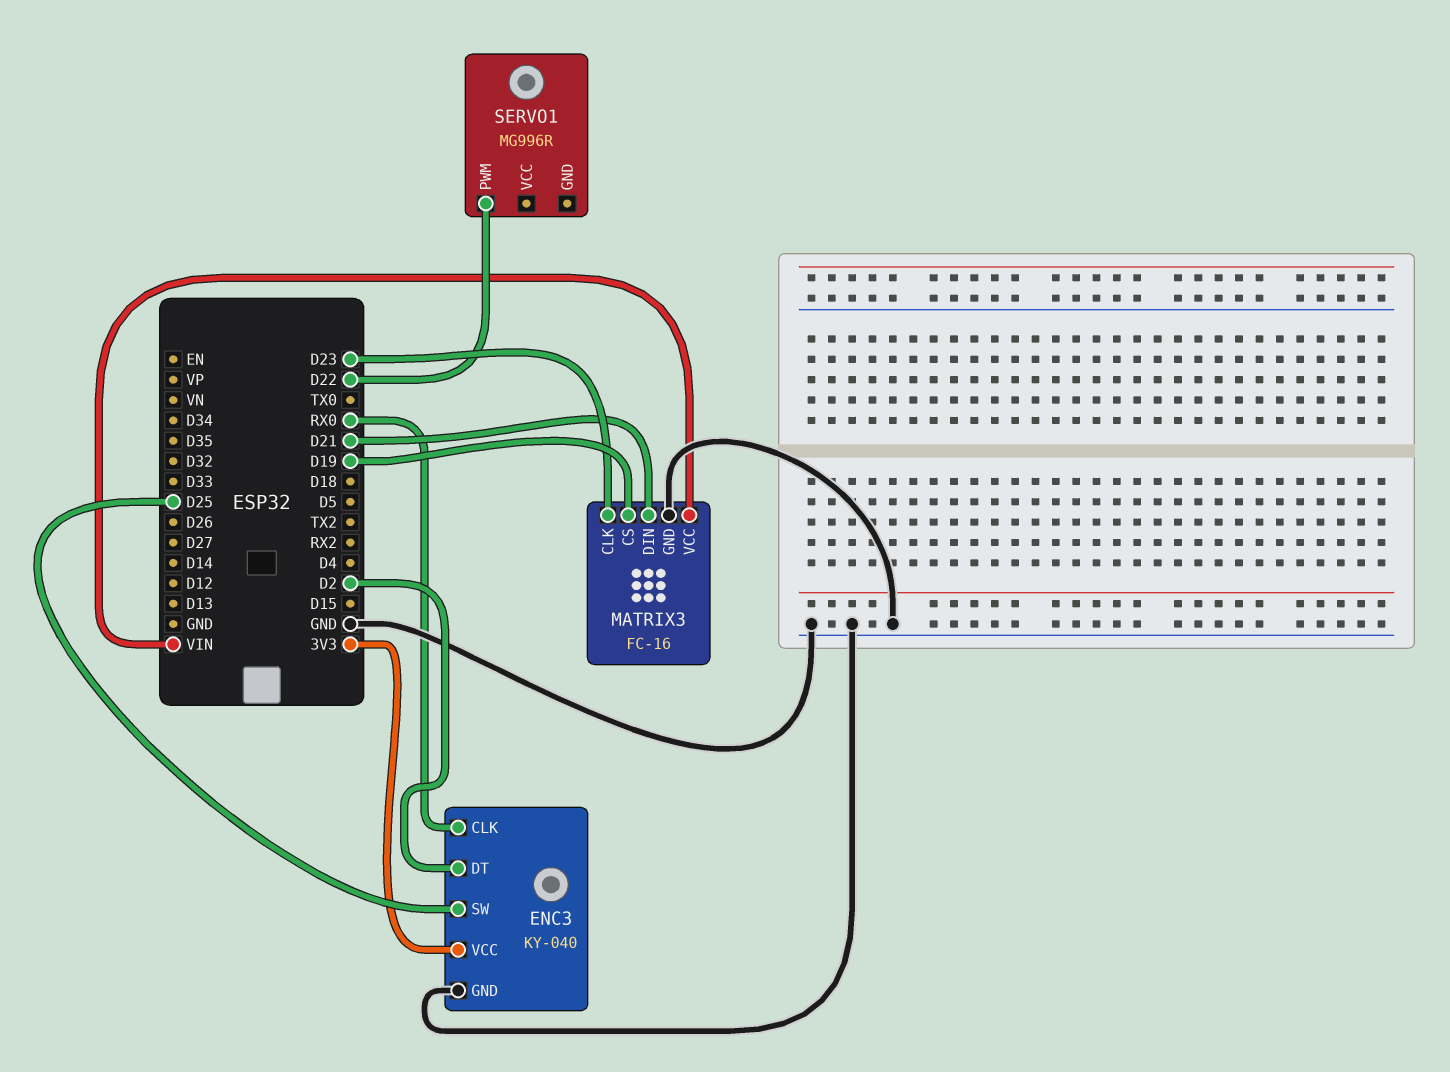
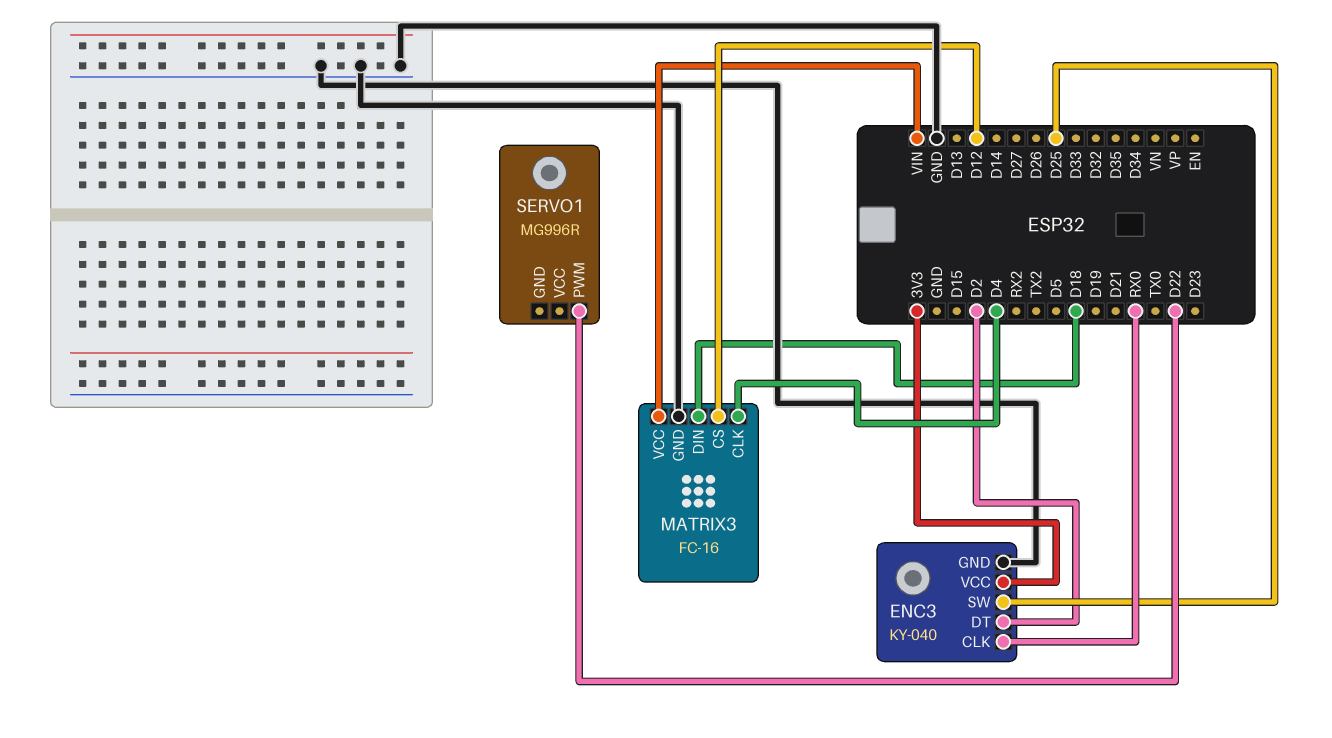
MATRIX3 pin CLK: D23 -> D4
MATRIX3 pin CS: D19 -> D12
MATRIX3 pin DIN: D21 -> D18

